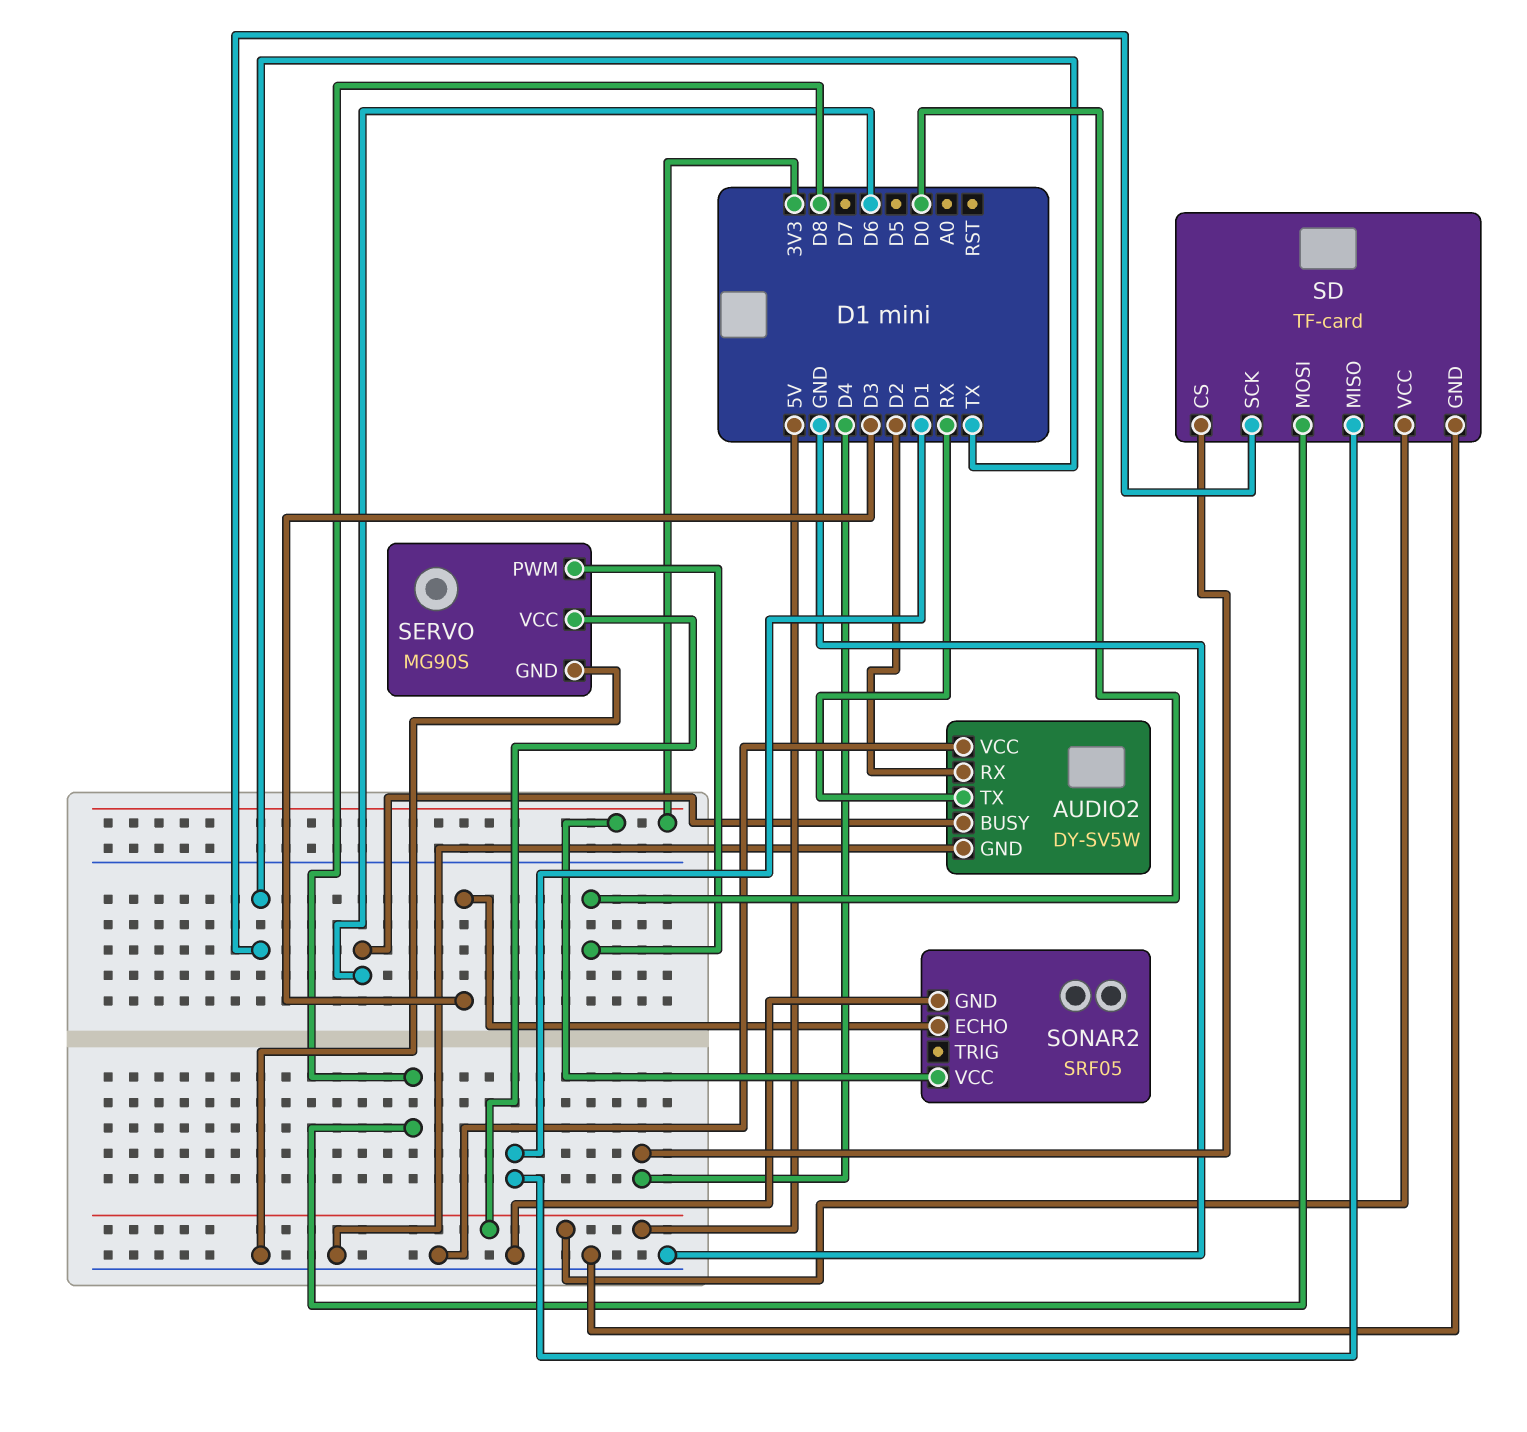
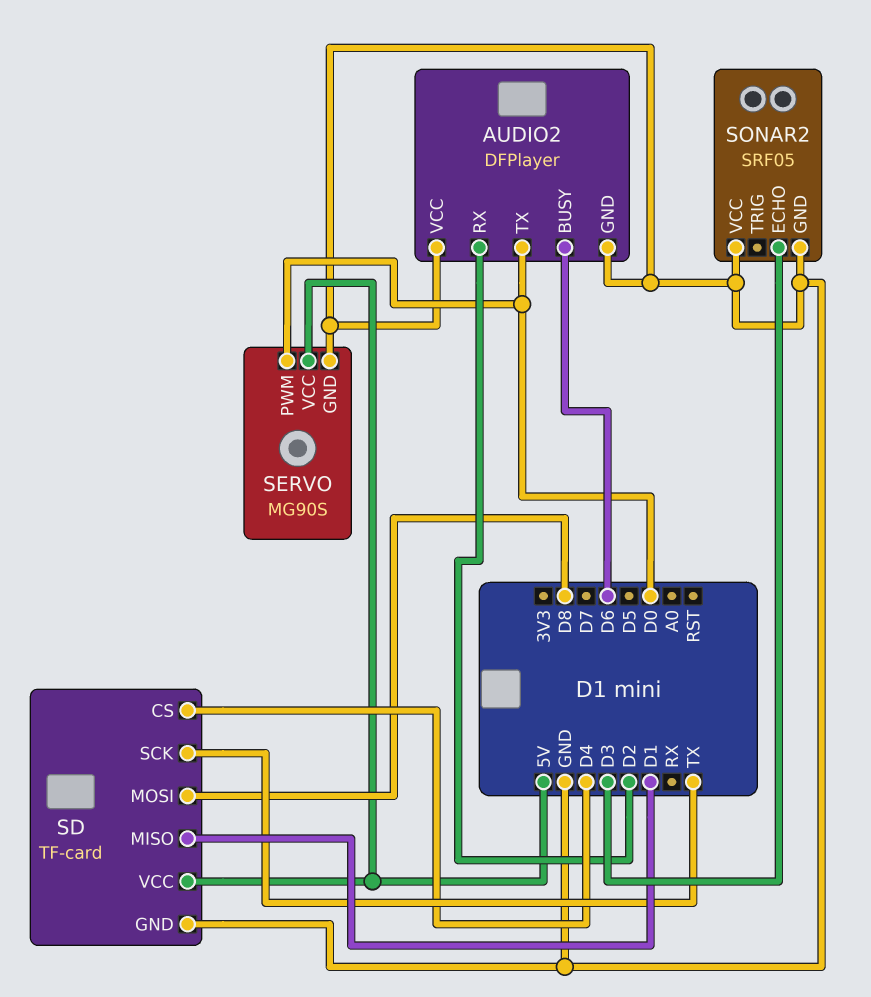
AUDIO2: DY-SV5W -> DFPlayer
AUDIO2 pin TX: RX -> D0
SONAR2 pin VCC: 3V3 -> GND

